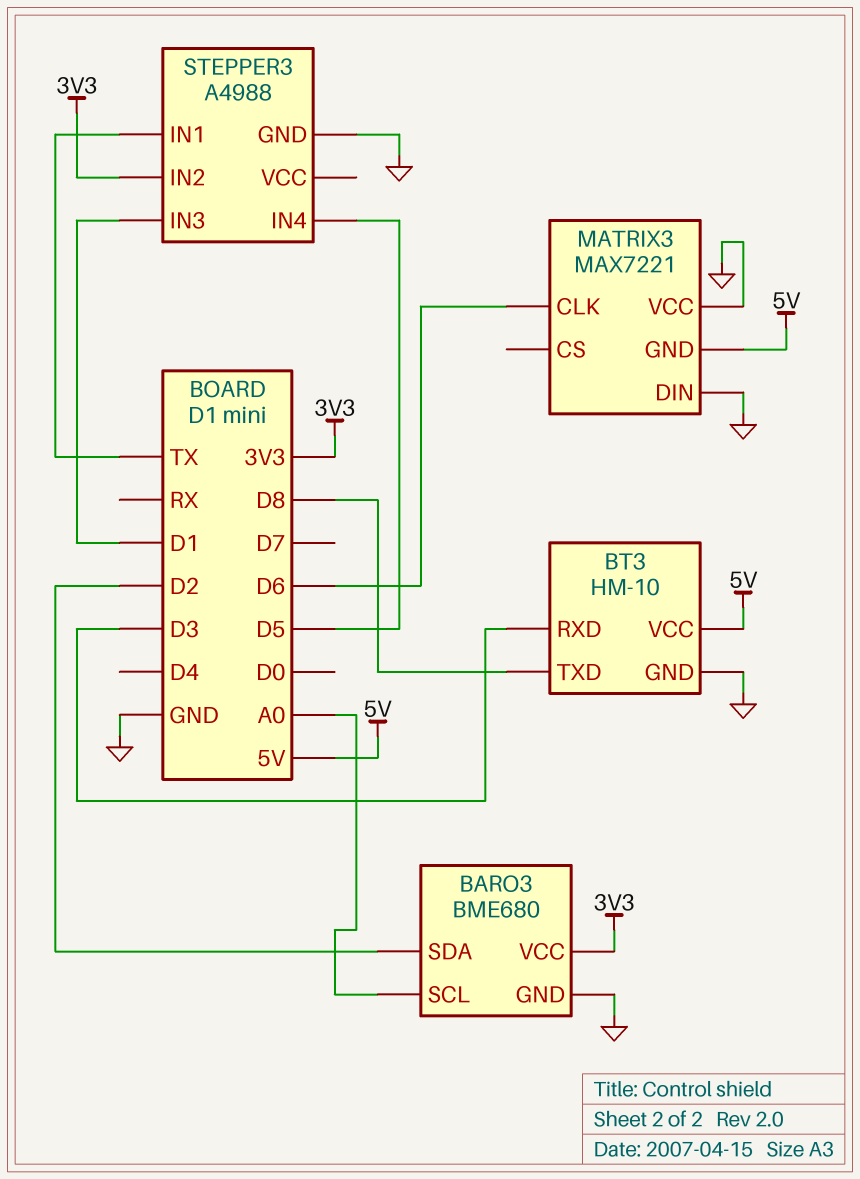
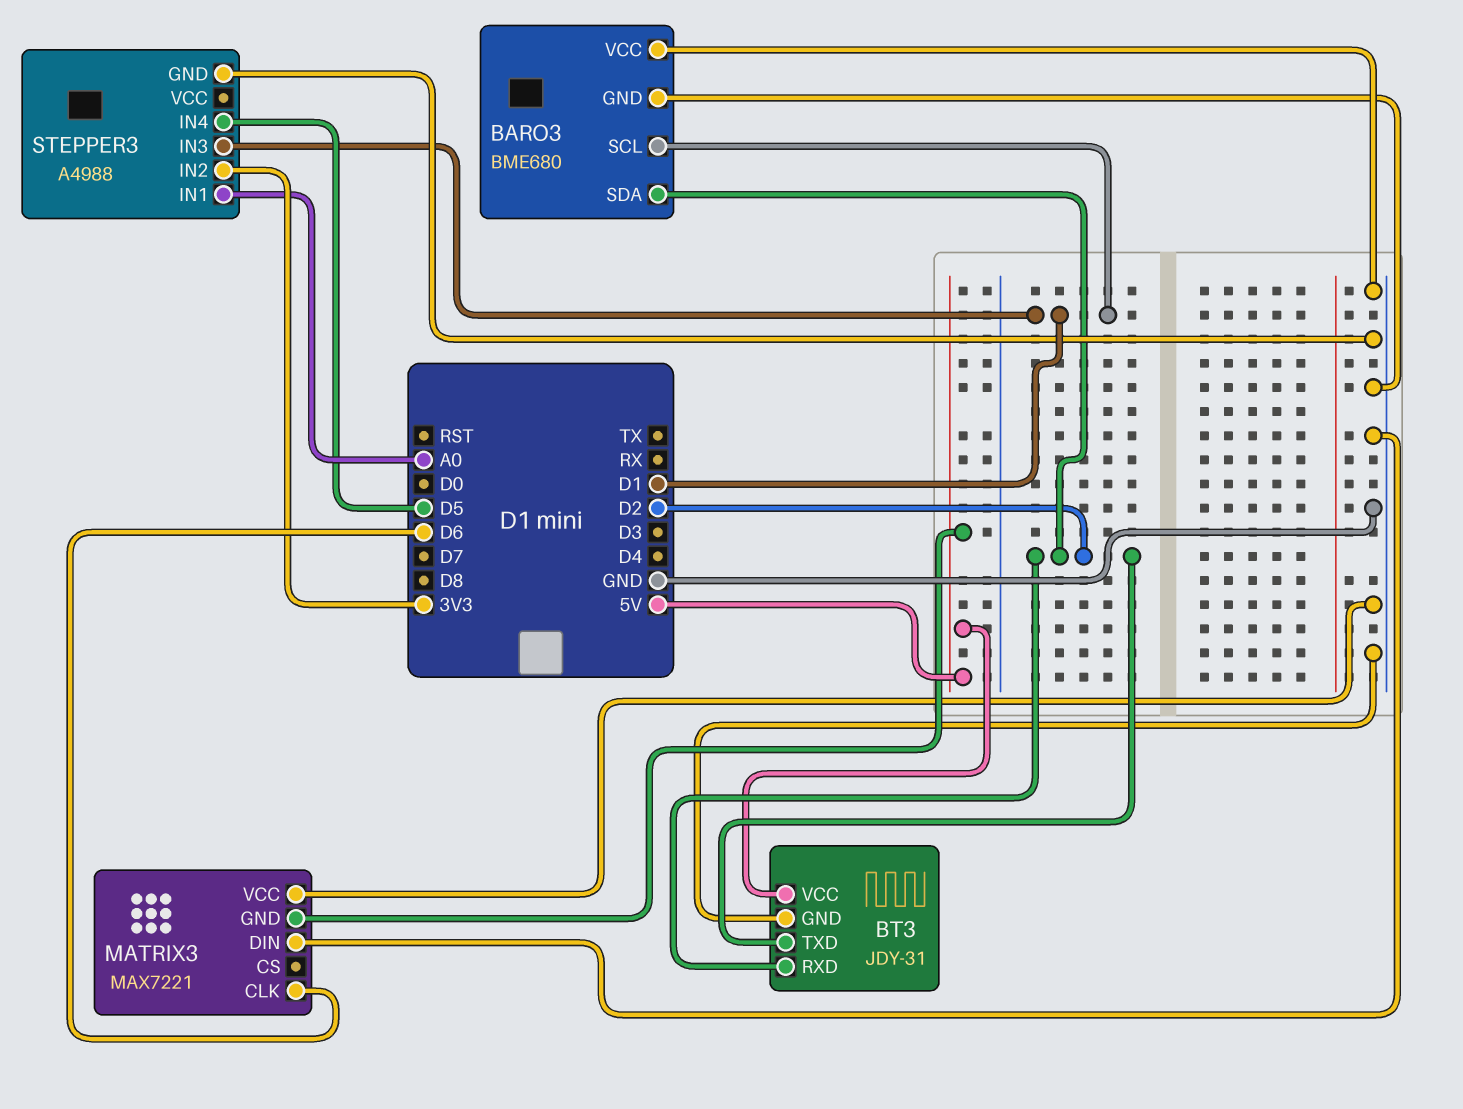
BARO3 pin SCL: A0 -> D1
BARO3 pin VCC: 3V3 -> GND
BT3: HM-10 -> JDY-31
BT3 pin RXD: D3 -> D2
BT3 pin TXD: D8 -> D2
STEPPER3 pin IN1: TX -> A0

